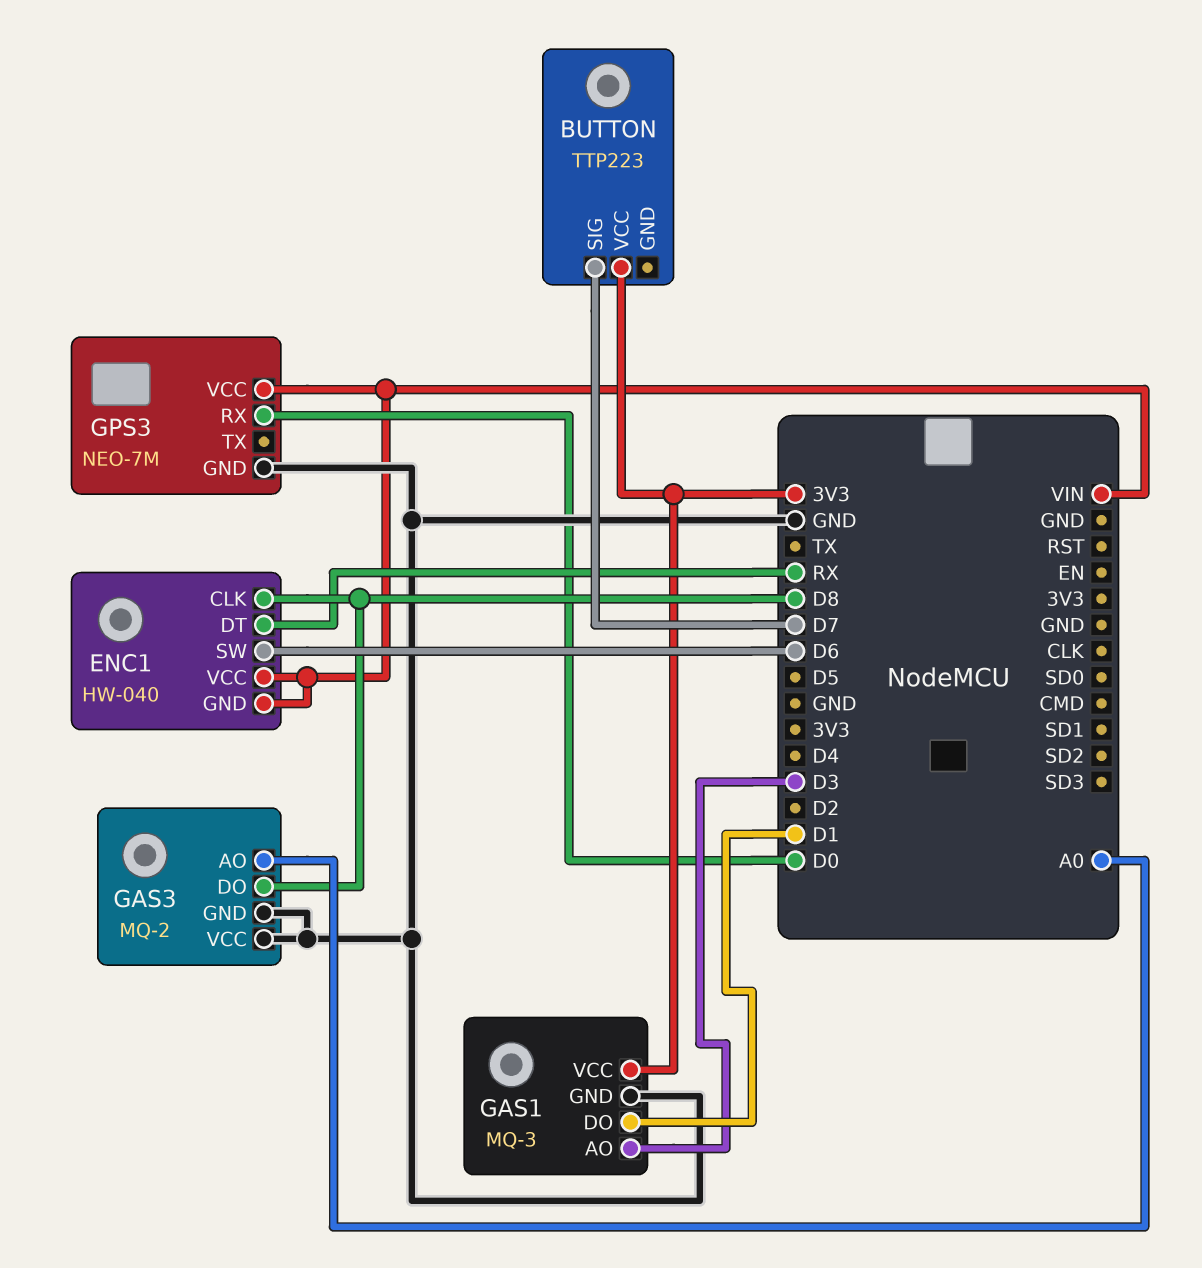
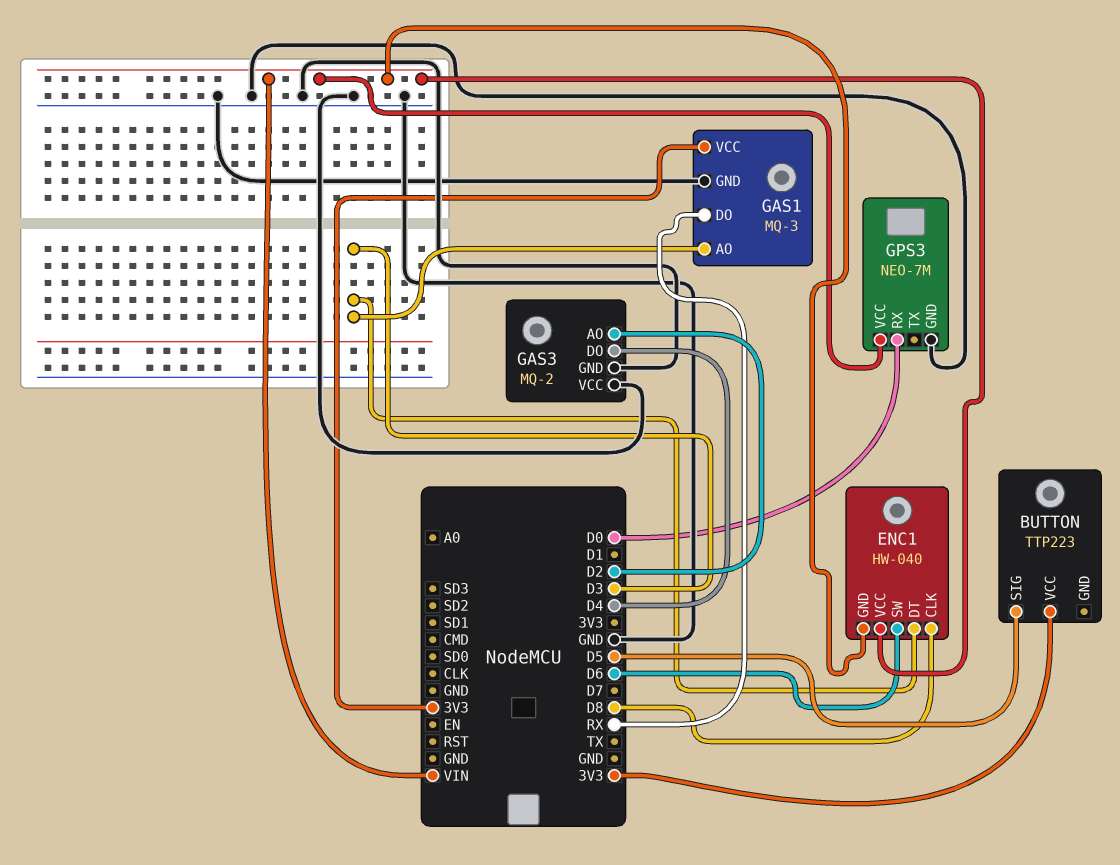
BUTTON pin SIG: D7 -> D5
ENC1 pin DT: RX -> D3
GAS1 pin DO: D1 -> RX
GAS3 pin AO: A0 -> D2
GAS3 pin DO: D8 -> D4

